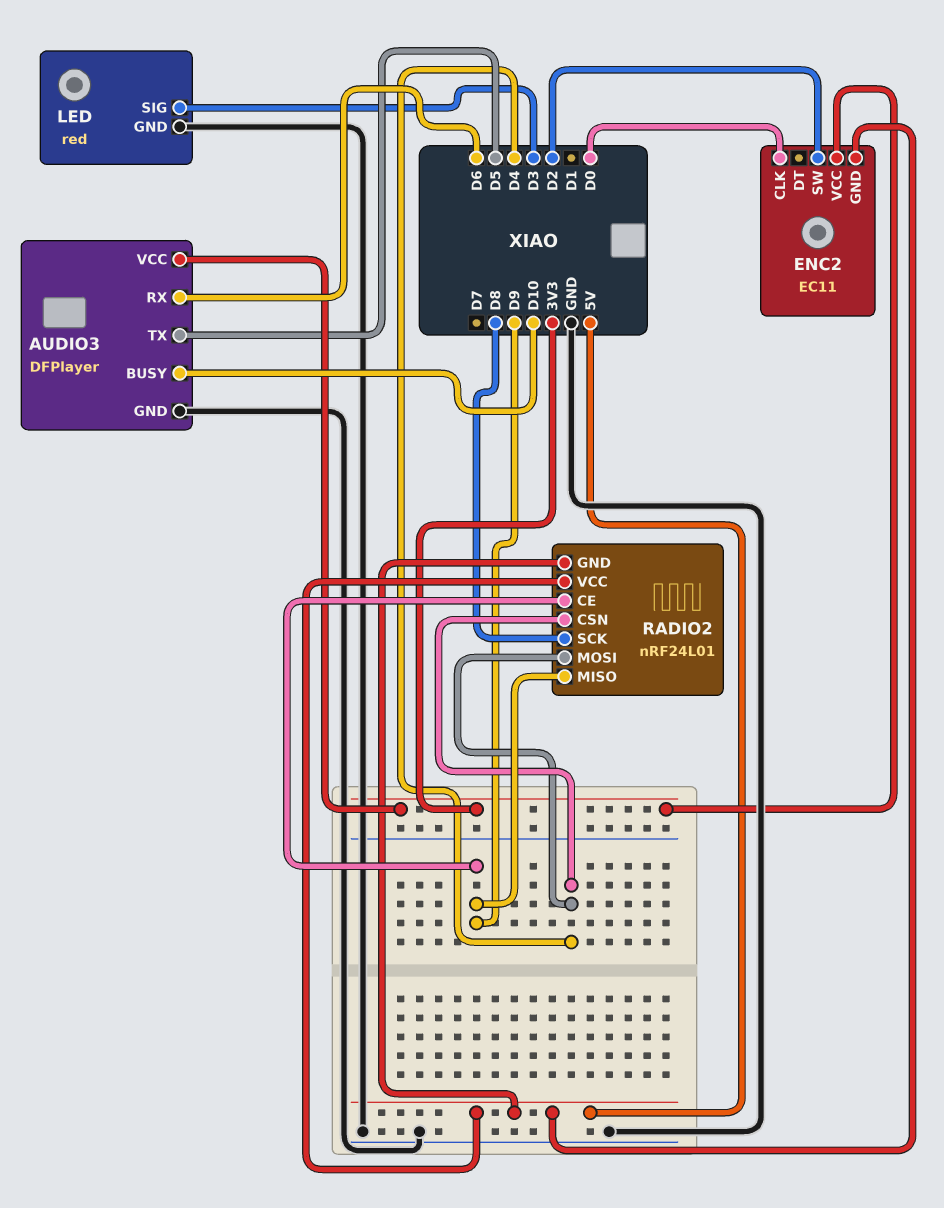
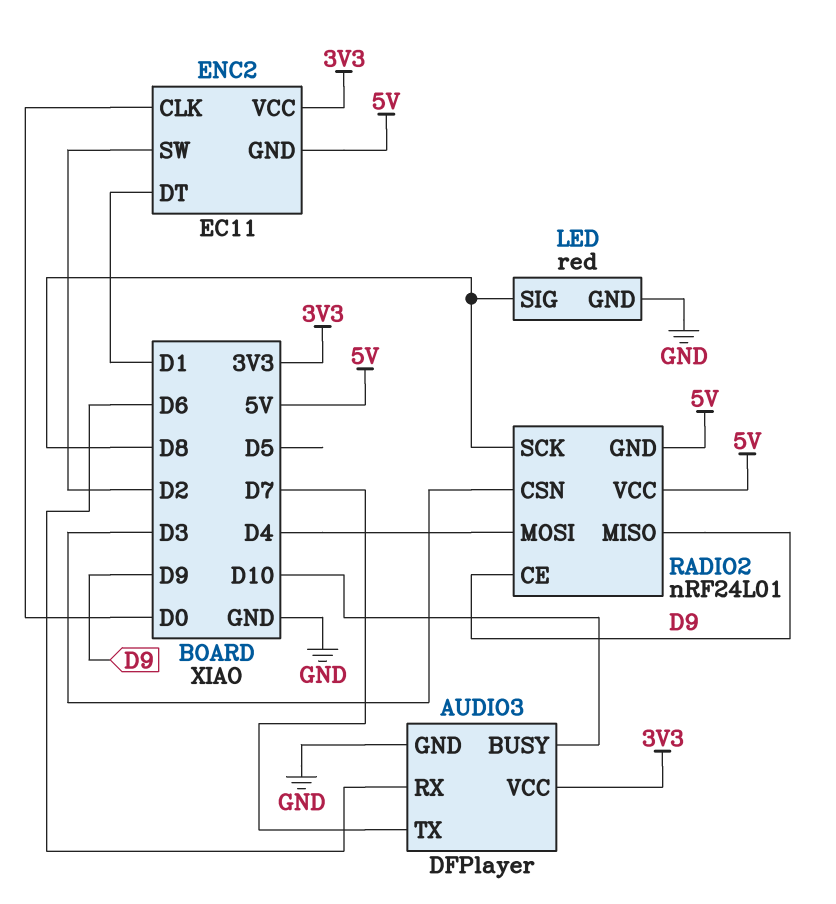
AUDIO3 pin TX: D5 -> D7
ENC2 pin DT: none -> D1
LED pin SIG: D3 -> D8
RADIO2 pin CSN: D4 -> D3

